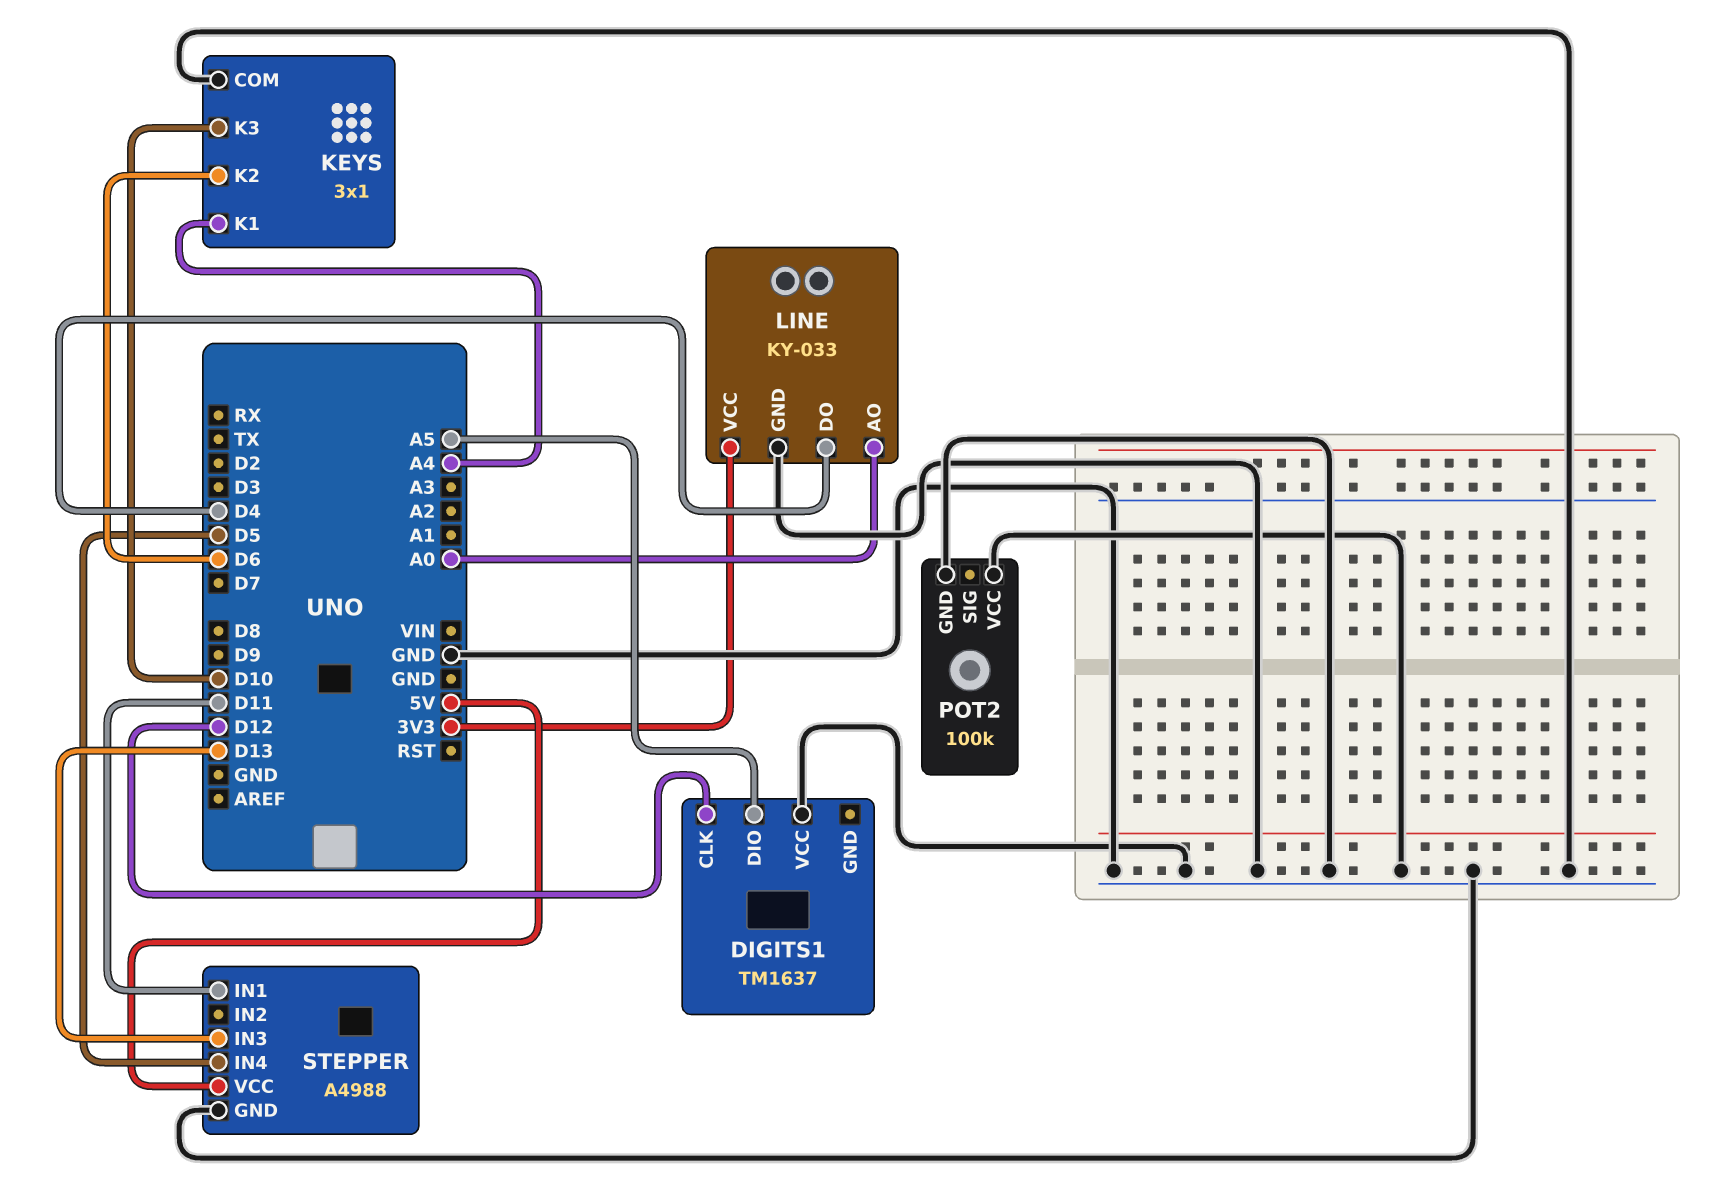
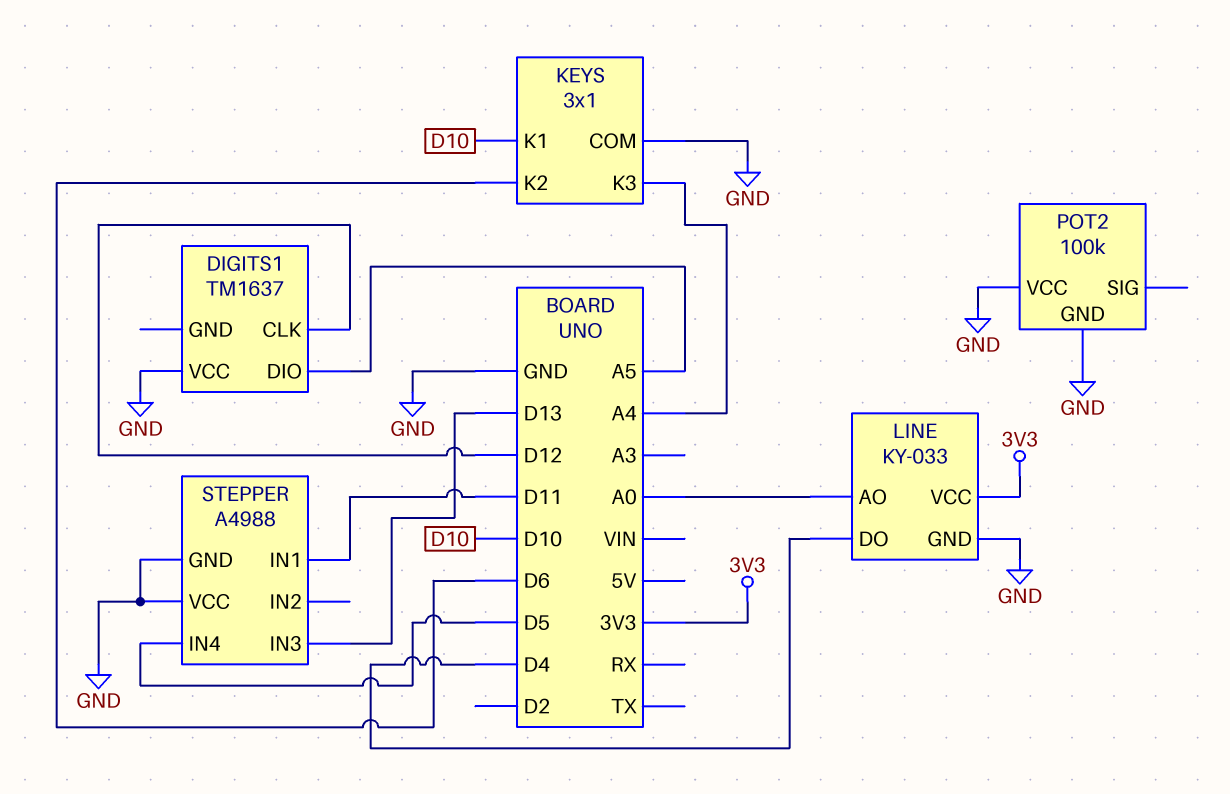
KEYS pin K1: A4 -> D10
KEYS pin K3: D10 -> A4
STEPPER pin VCC: 5V -> GND

